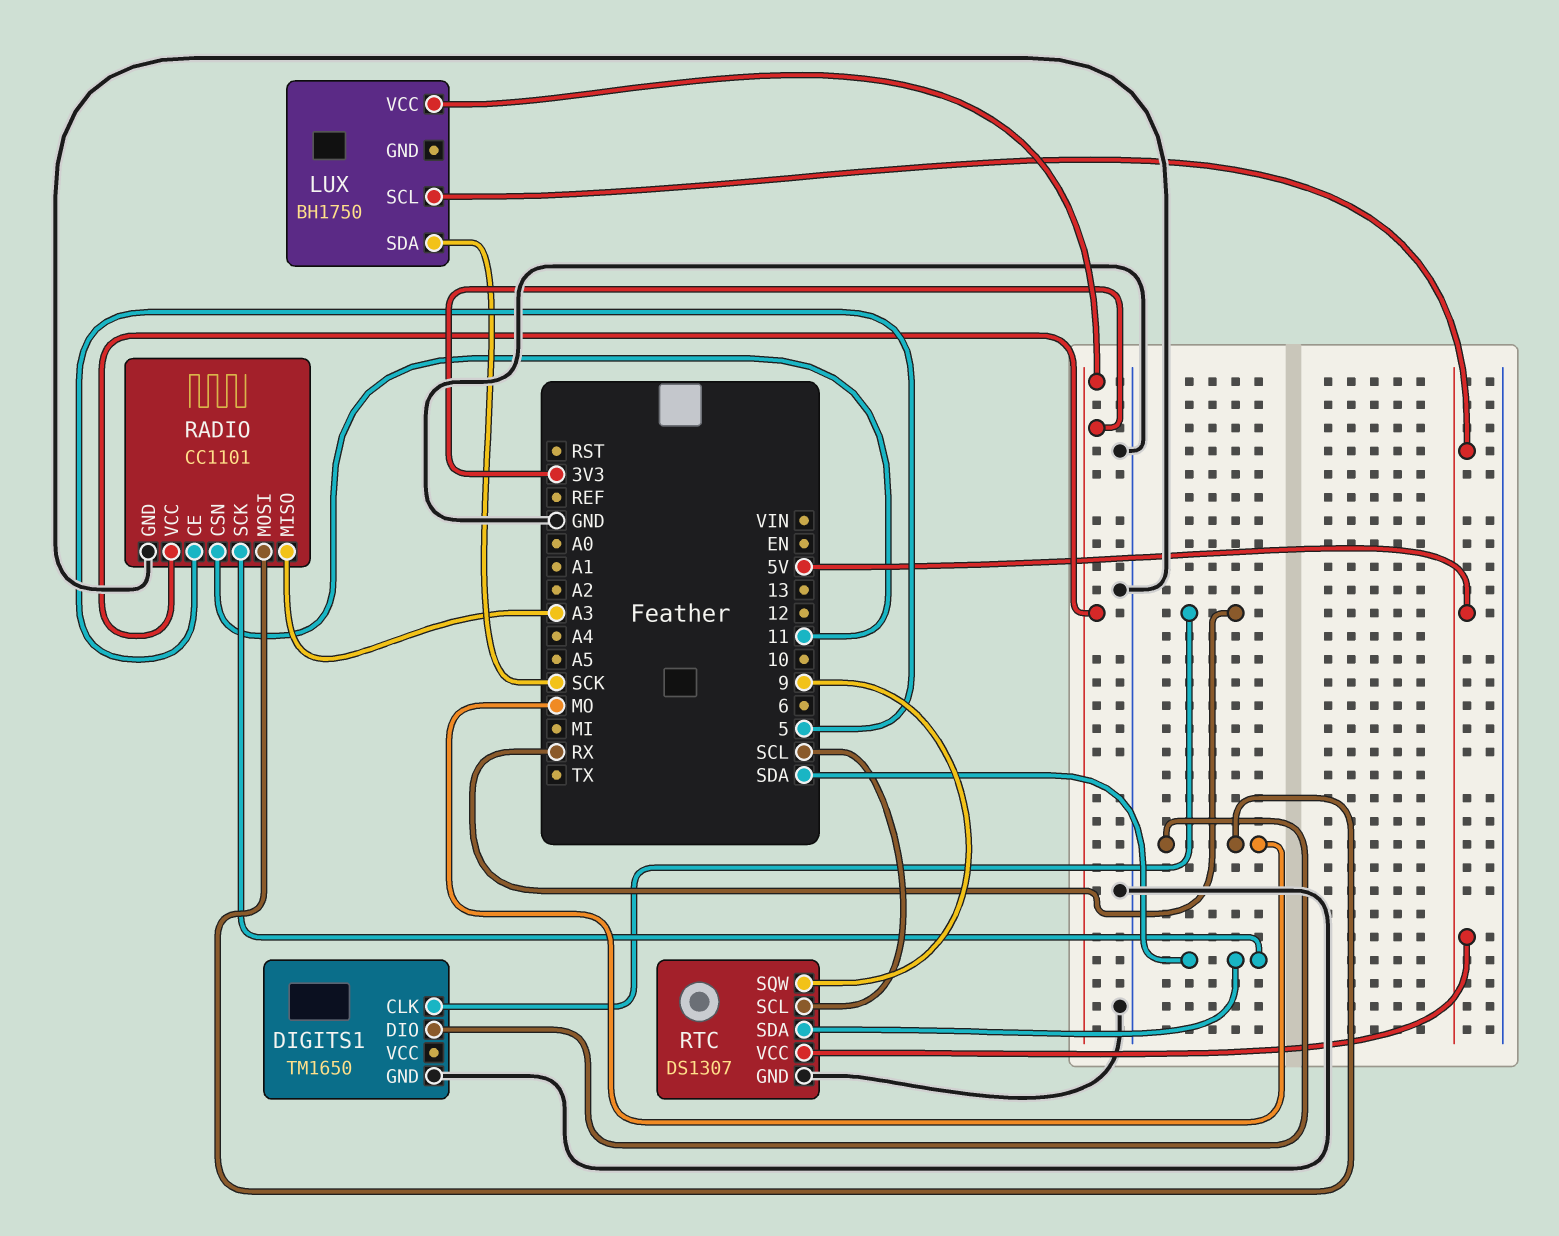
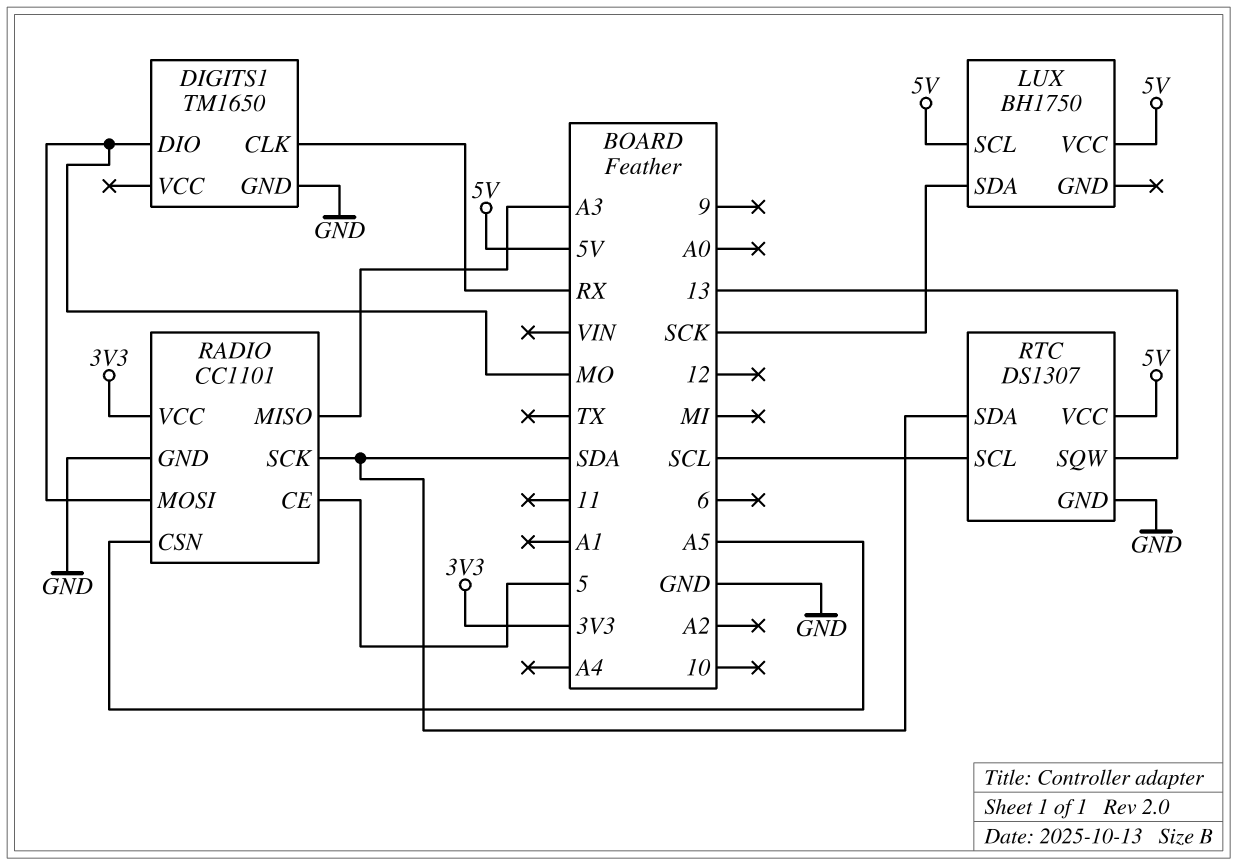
LUX pin VCC: 3V3 -> 5V
RADIO pin CSN: 11 -> A5
RTC pin SQW: 9 -> 13

